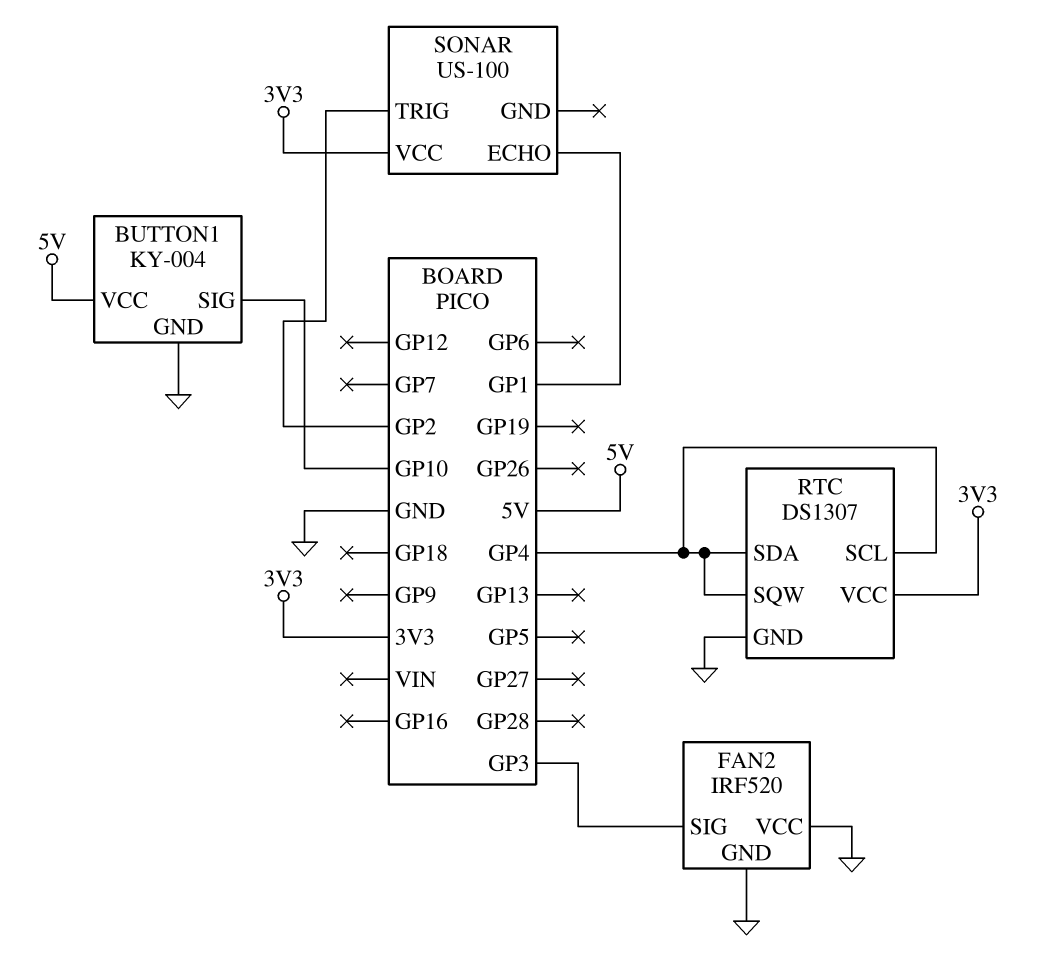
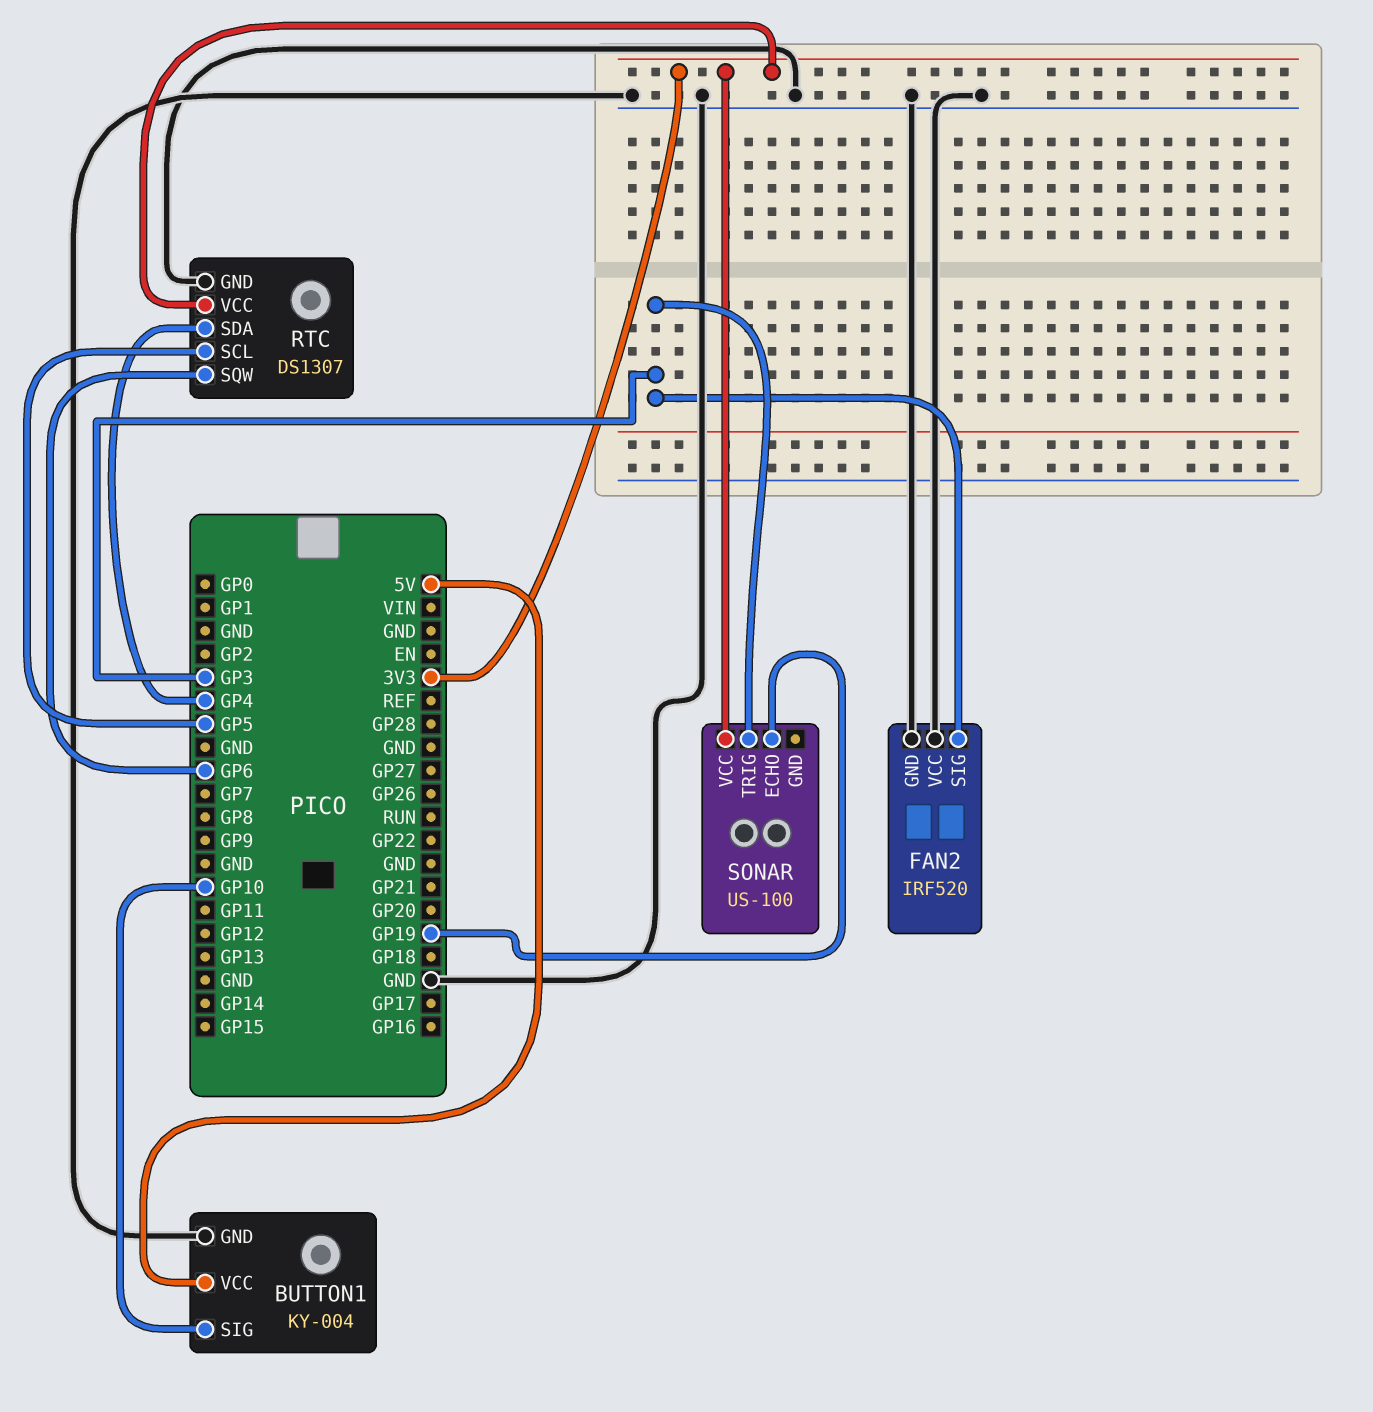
RTC pin SCL: GP4 -> GP5
RTC pin SQW: GP4 -> GP6
SONAR pin ECHO: GP1 -> GP19
SONAR pin TRIG: GP2 -> GP3

